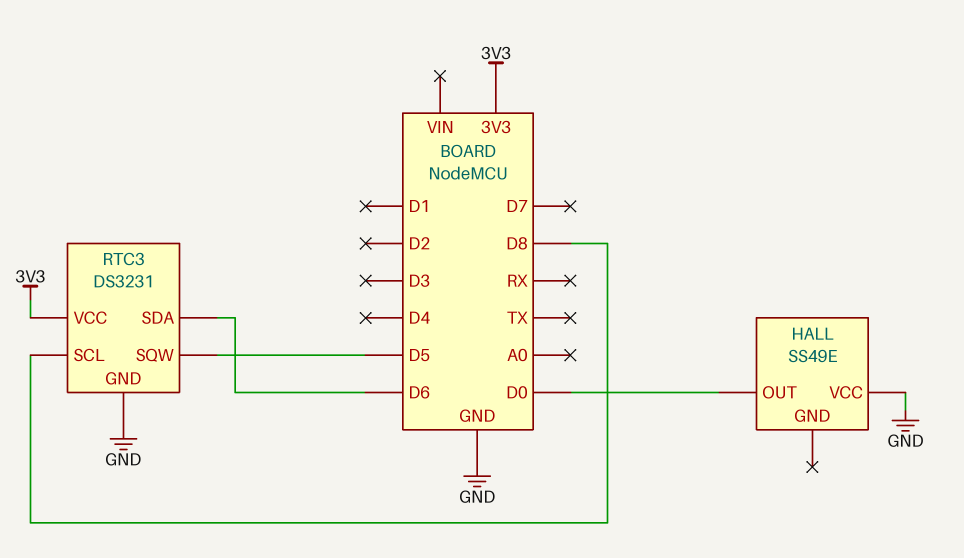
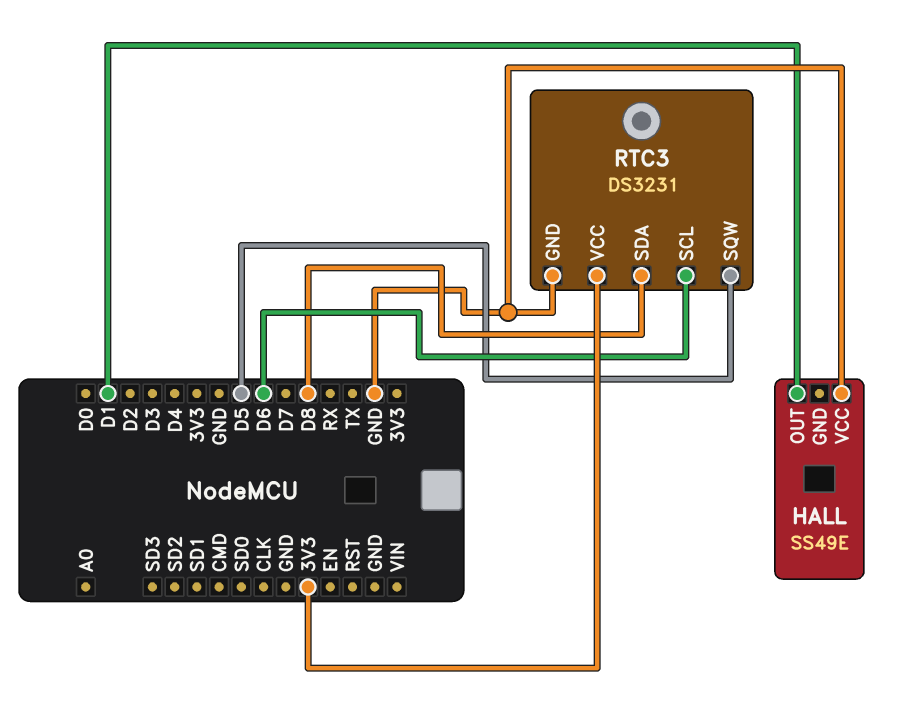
HALL pin OUT: D0 -> D1
RTC3 pin SCL: D8 -> D6
RTC3 pin SDA: D6 -> D8

